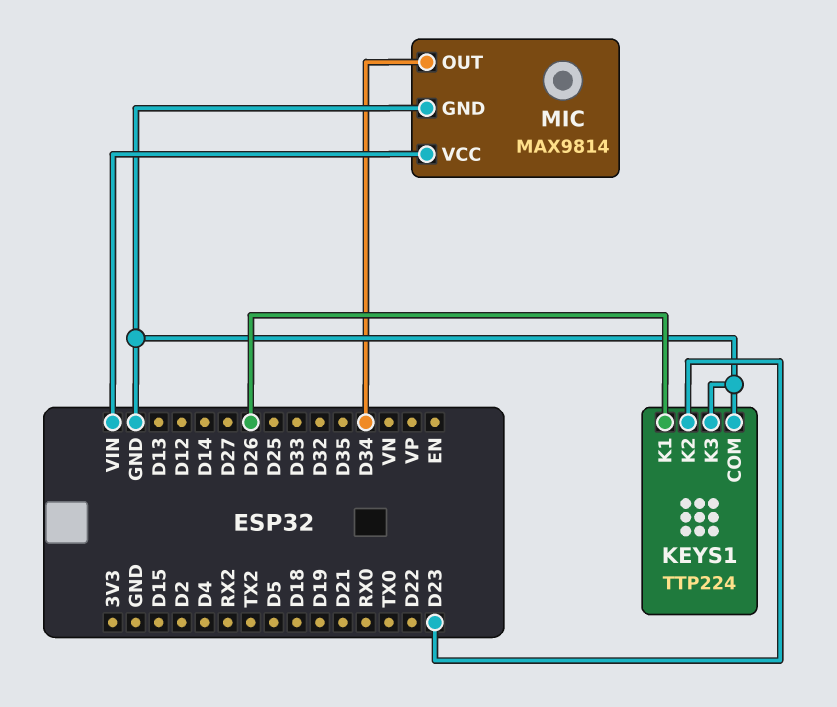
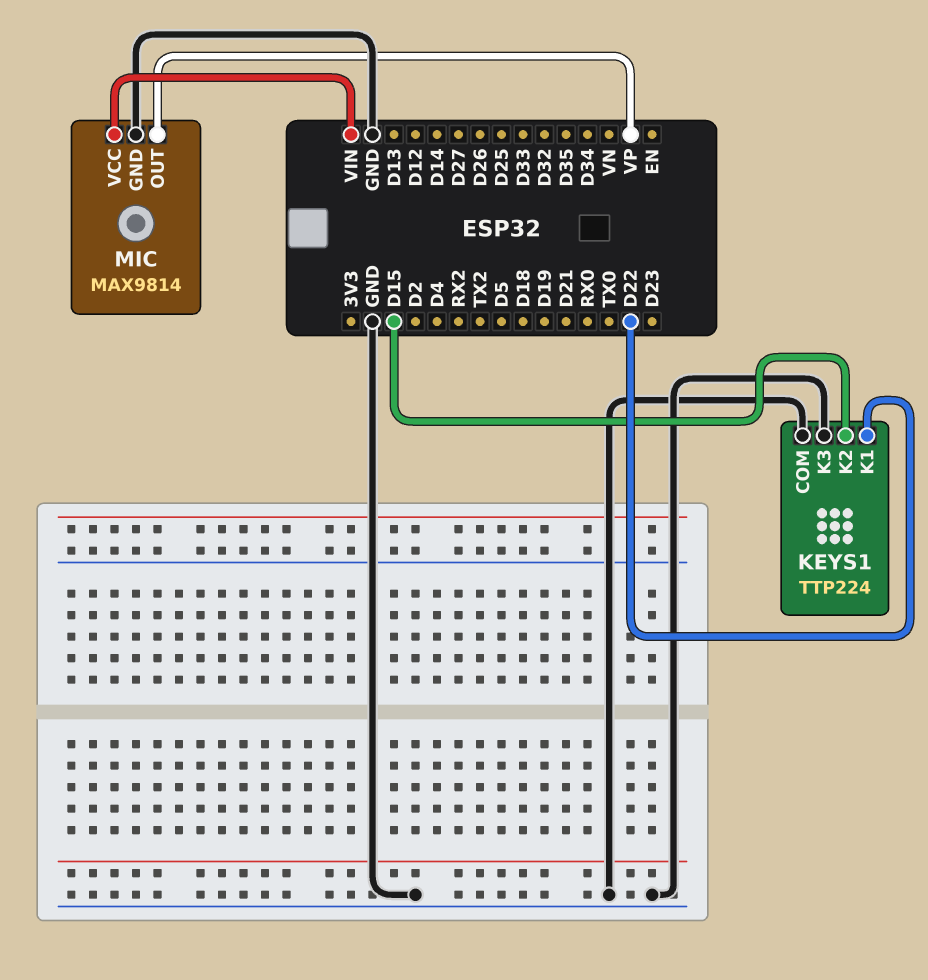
KEYS1 pin K1: D26 -> D22
KEYS1 pin K2: D23 -> D15
MIC pin OUT: D34 -> VP

